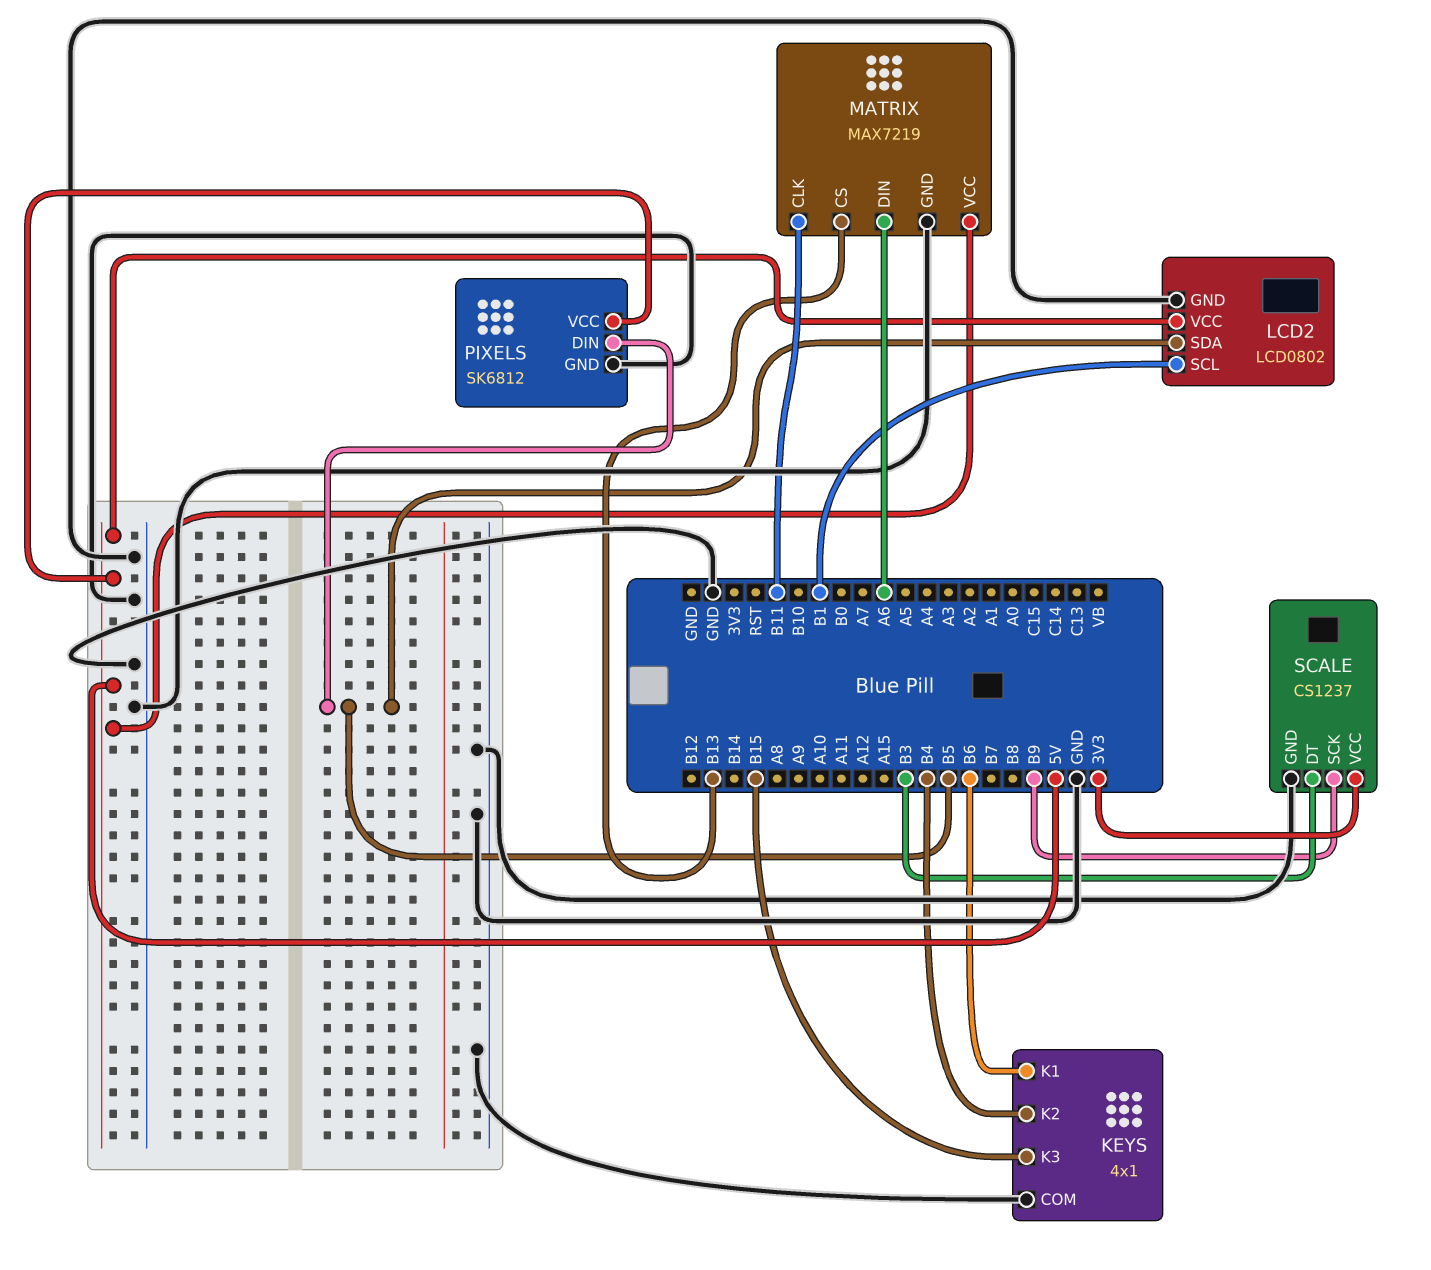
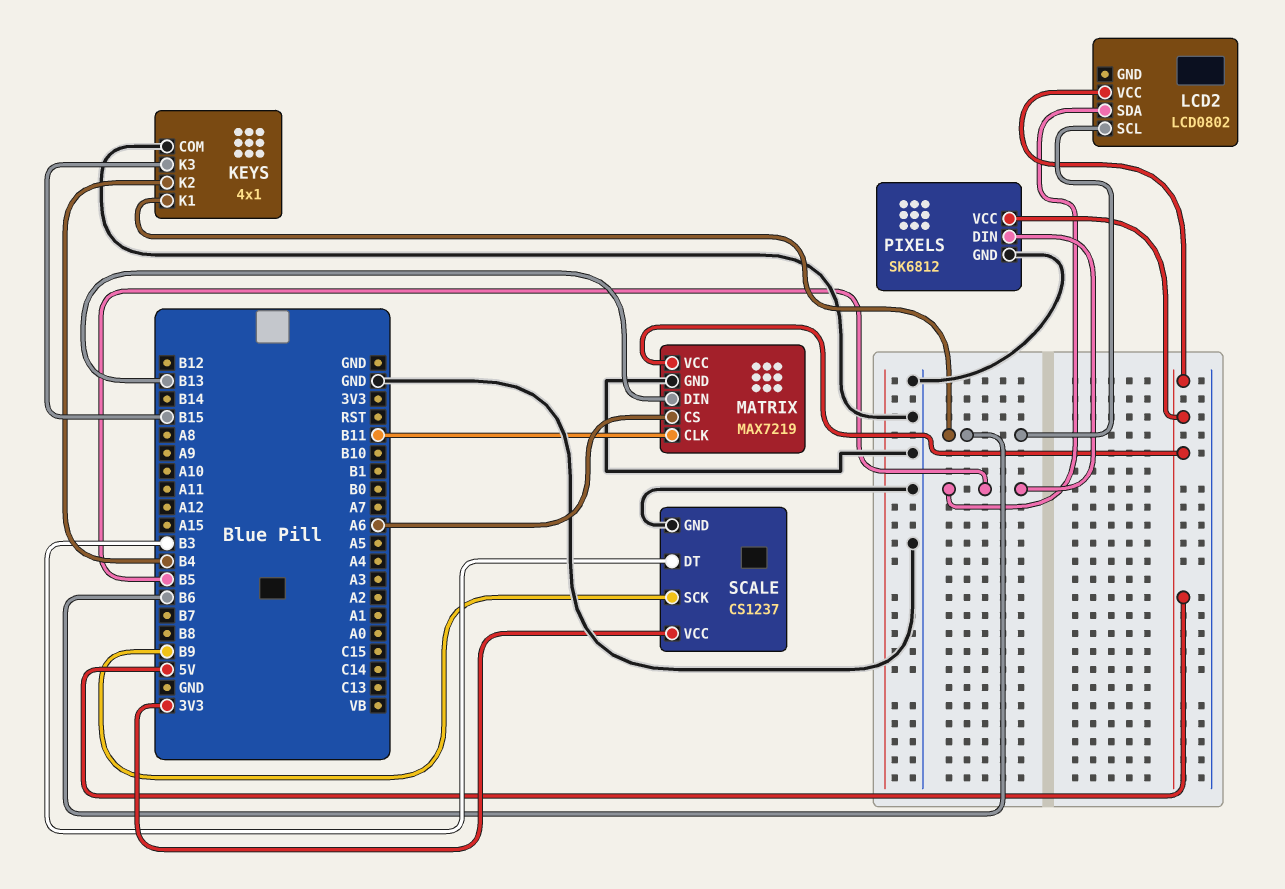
LCD2 pin GND: GND -> none
LCD2 pin SCL: B1 -> B6
MATRIX pin CS: B13 -> A6
MATRIX pin DIN: A6 -> B13

